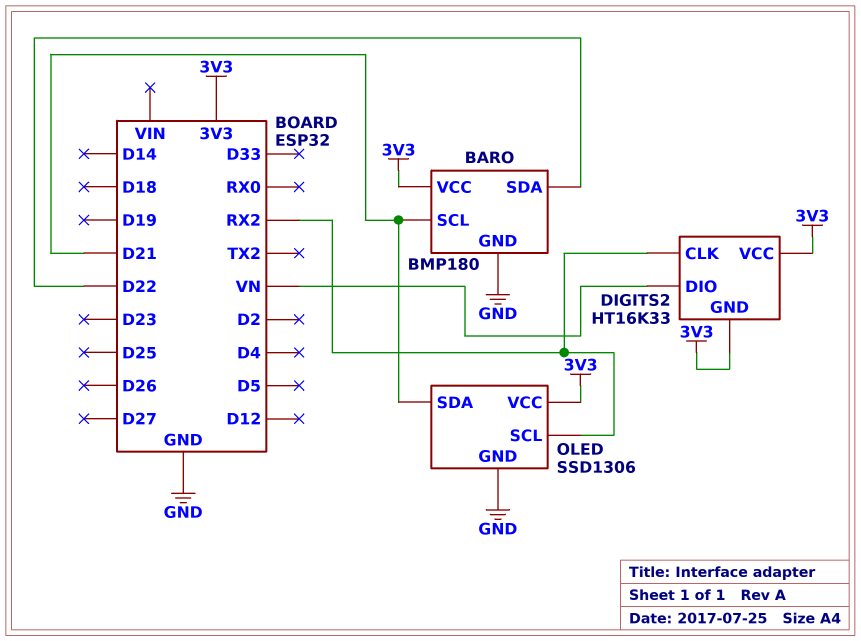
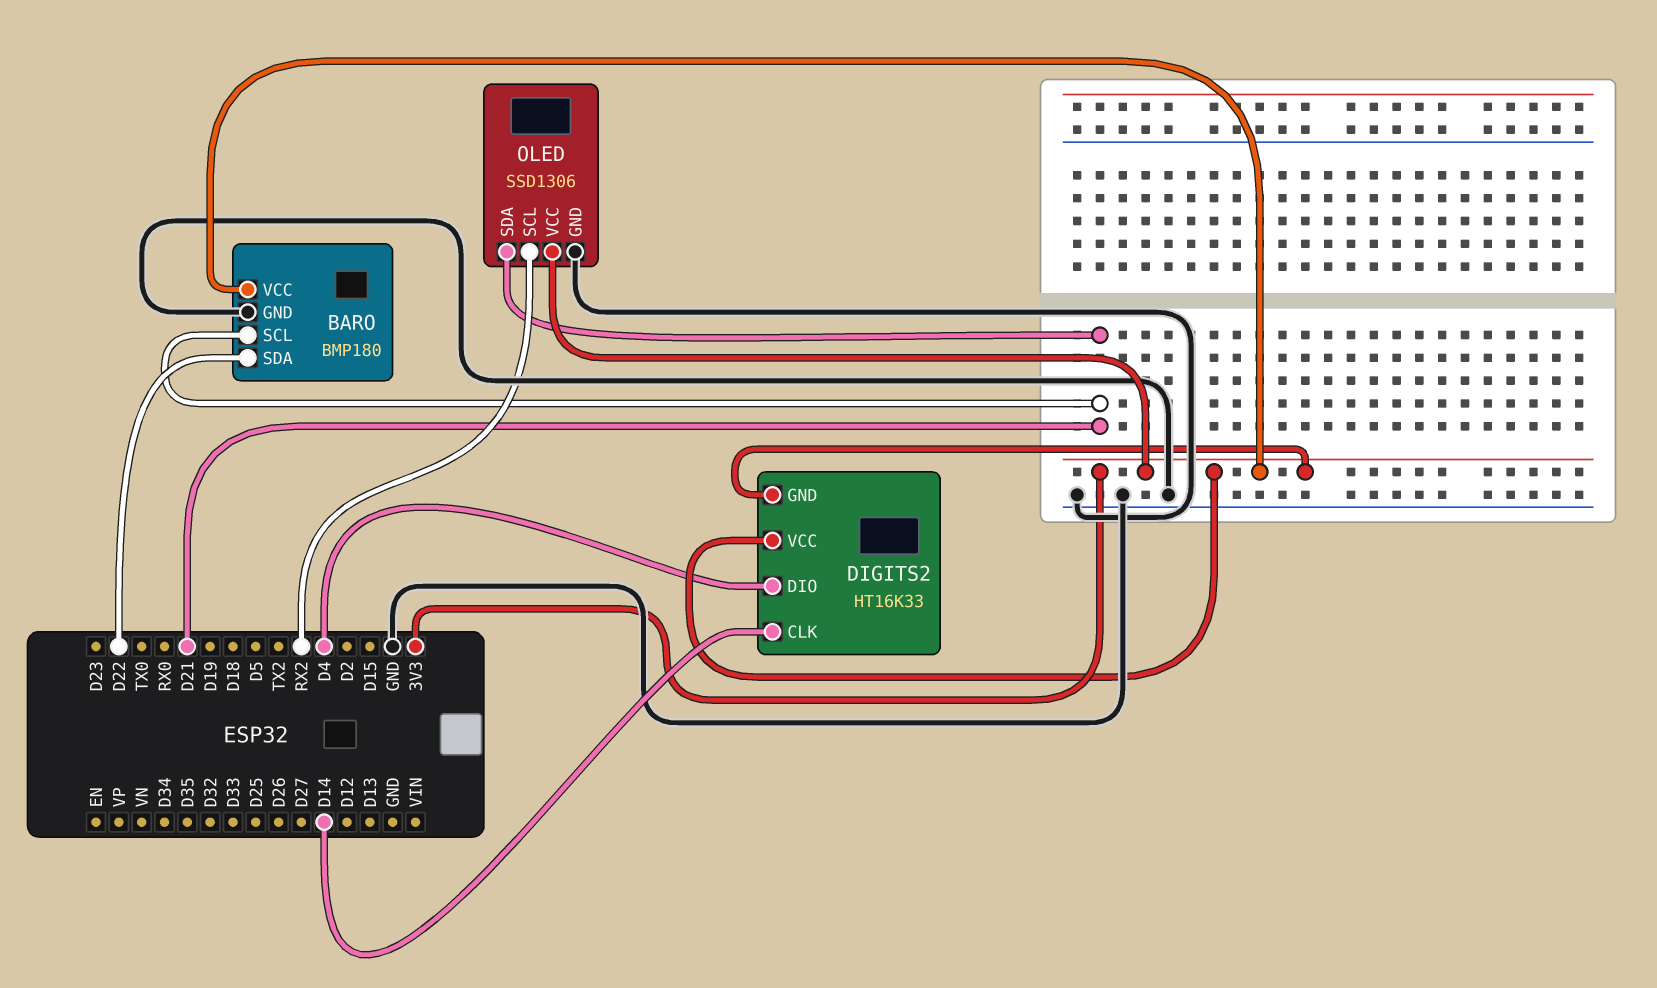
DIGITS2 pin CLK: RX2 -> D14
DIGITS2 pin DIO: VN -> D4

